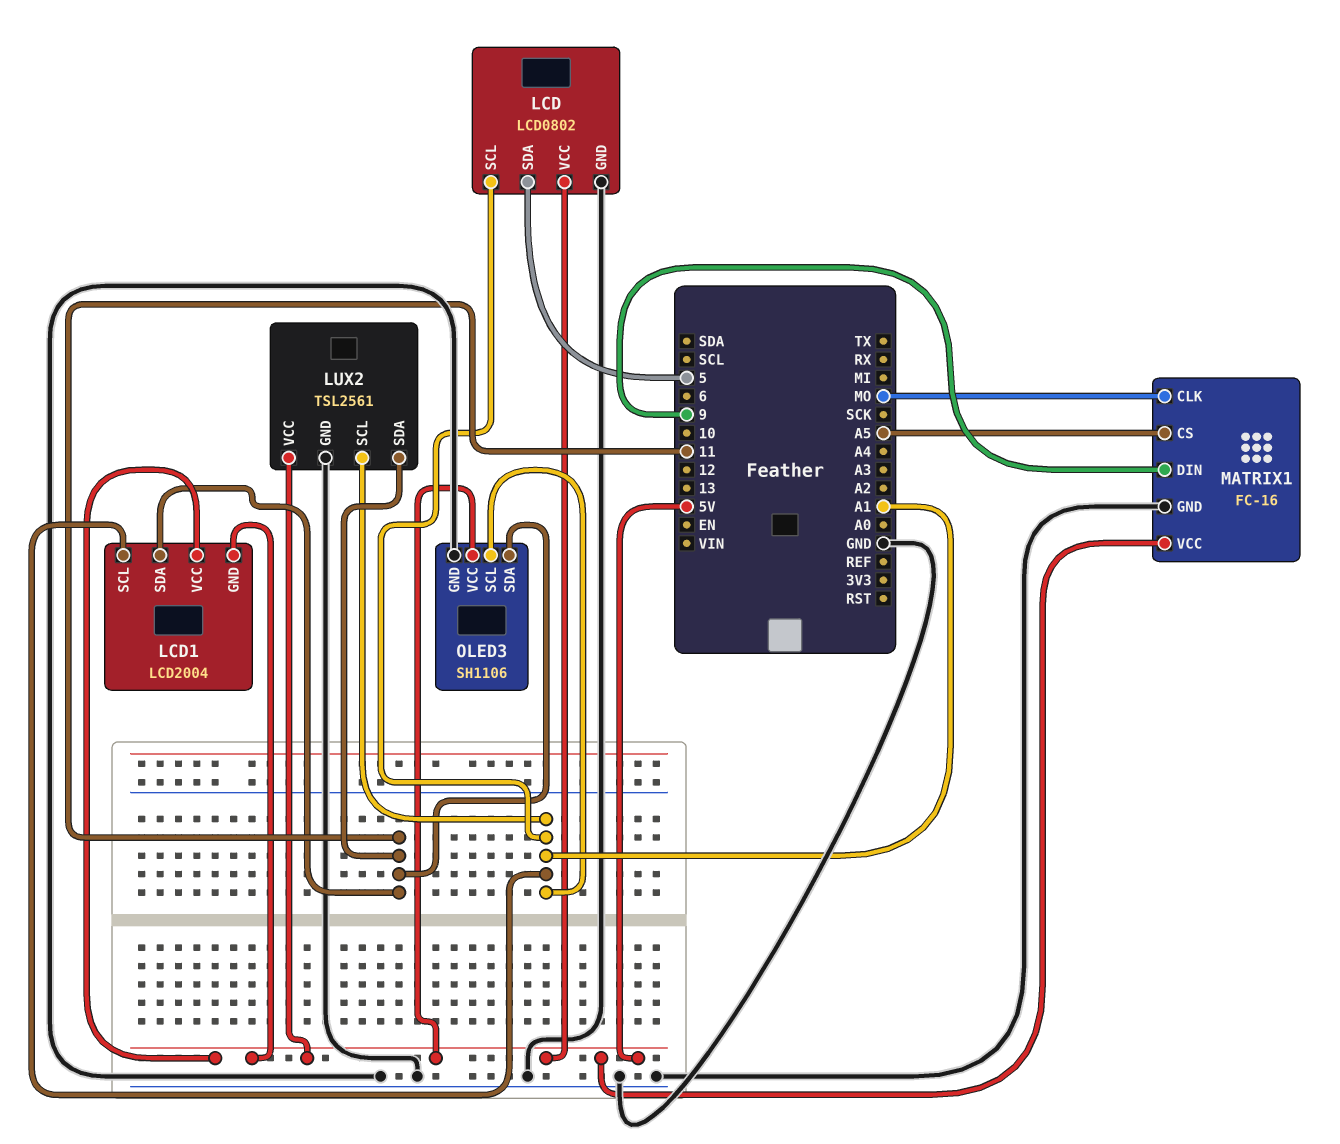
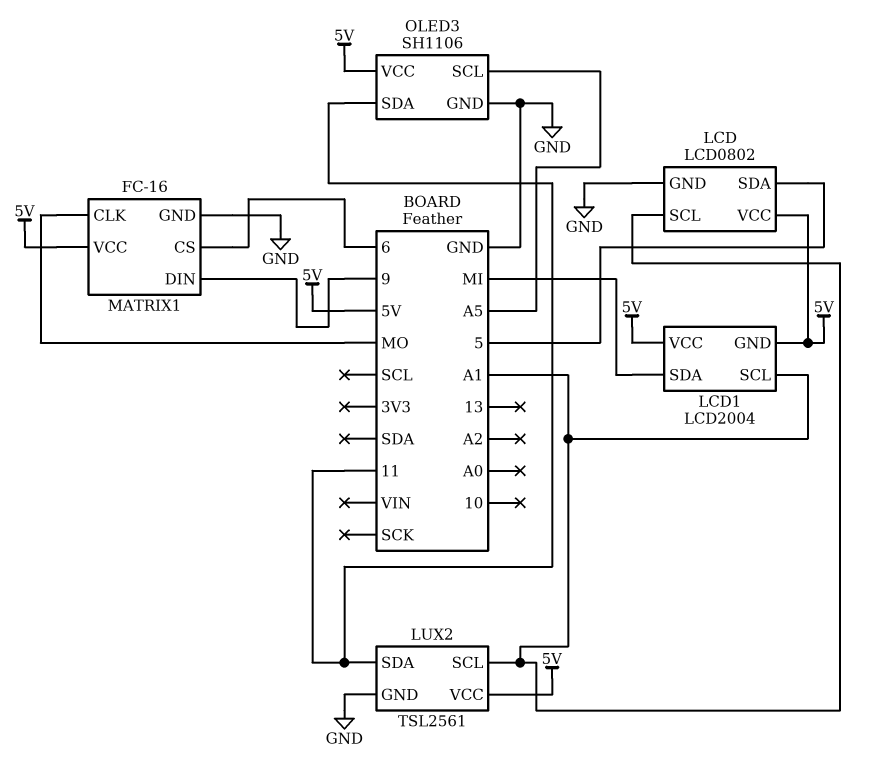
LCD1 pin SDA: 11 -> MI
MATRIX1 pin CS: A5 -> 6
OLED3 pin SCL: A1 -> A5

